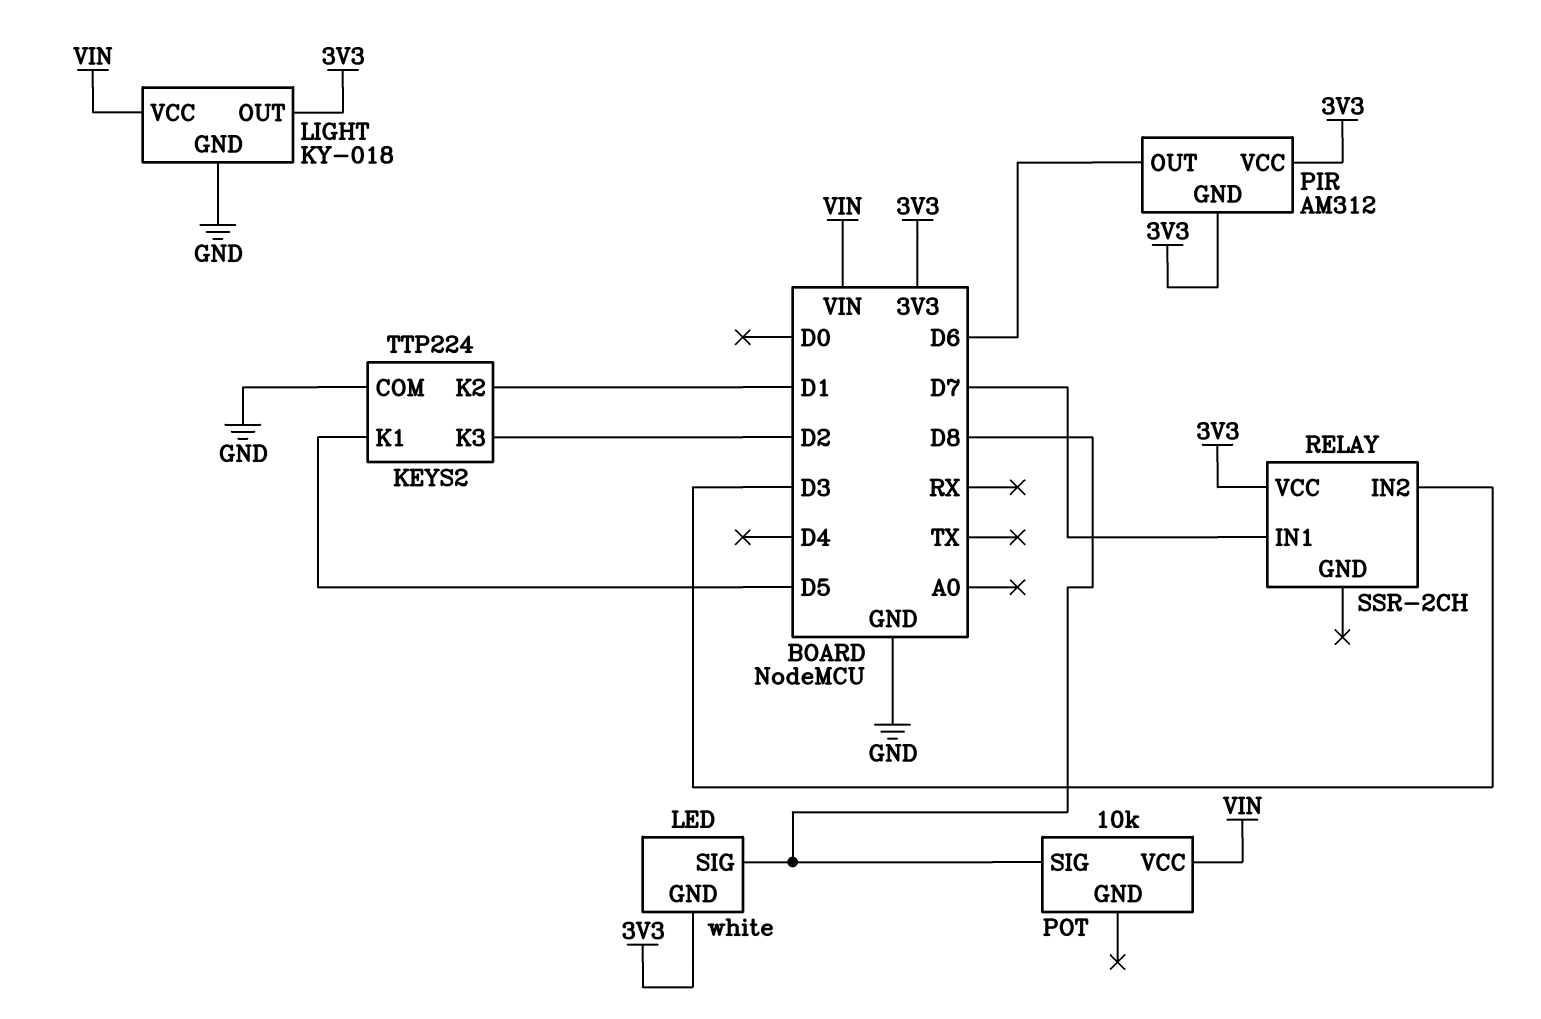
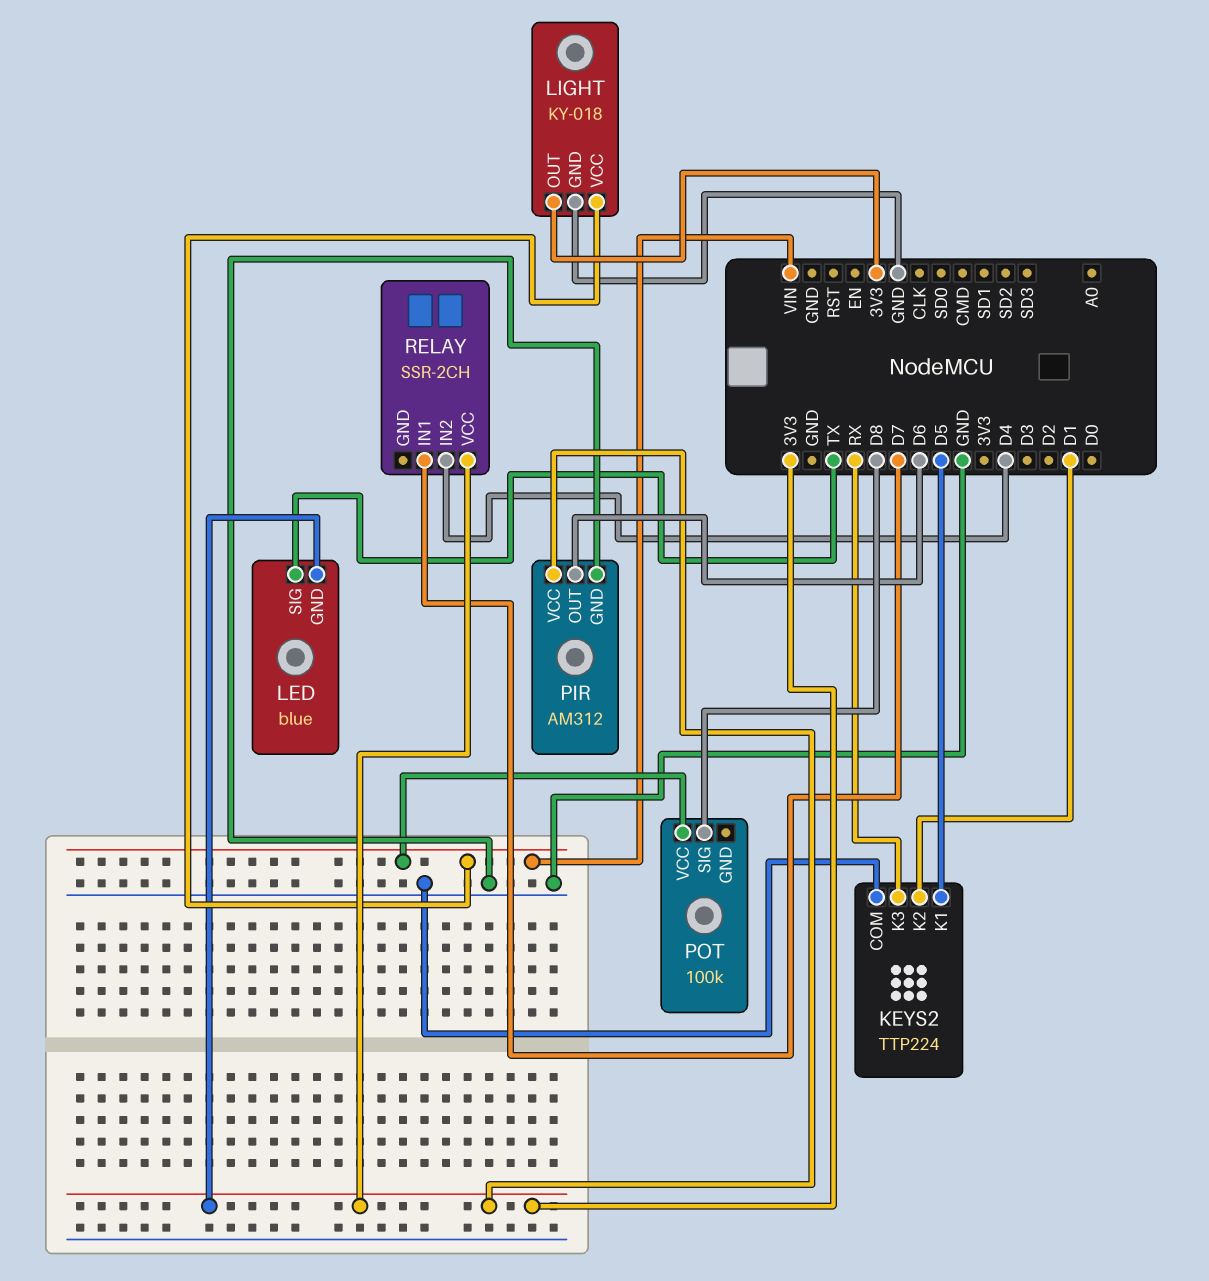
KEYS2 pin K3: D2 -> RX
LED: white -> blue
LED pin SIG: D8 -> TX
PIR pin GND: 3V3 -> GND
POT: 10k -> 100k
RELAY pin IN2: D3 -> D4

